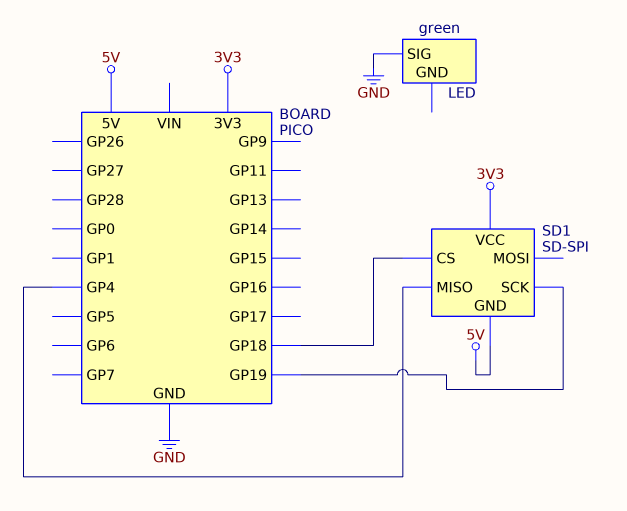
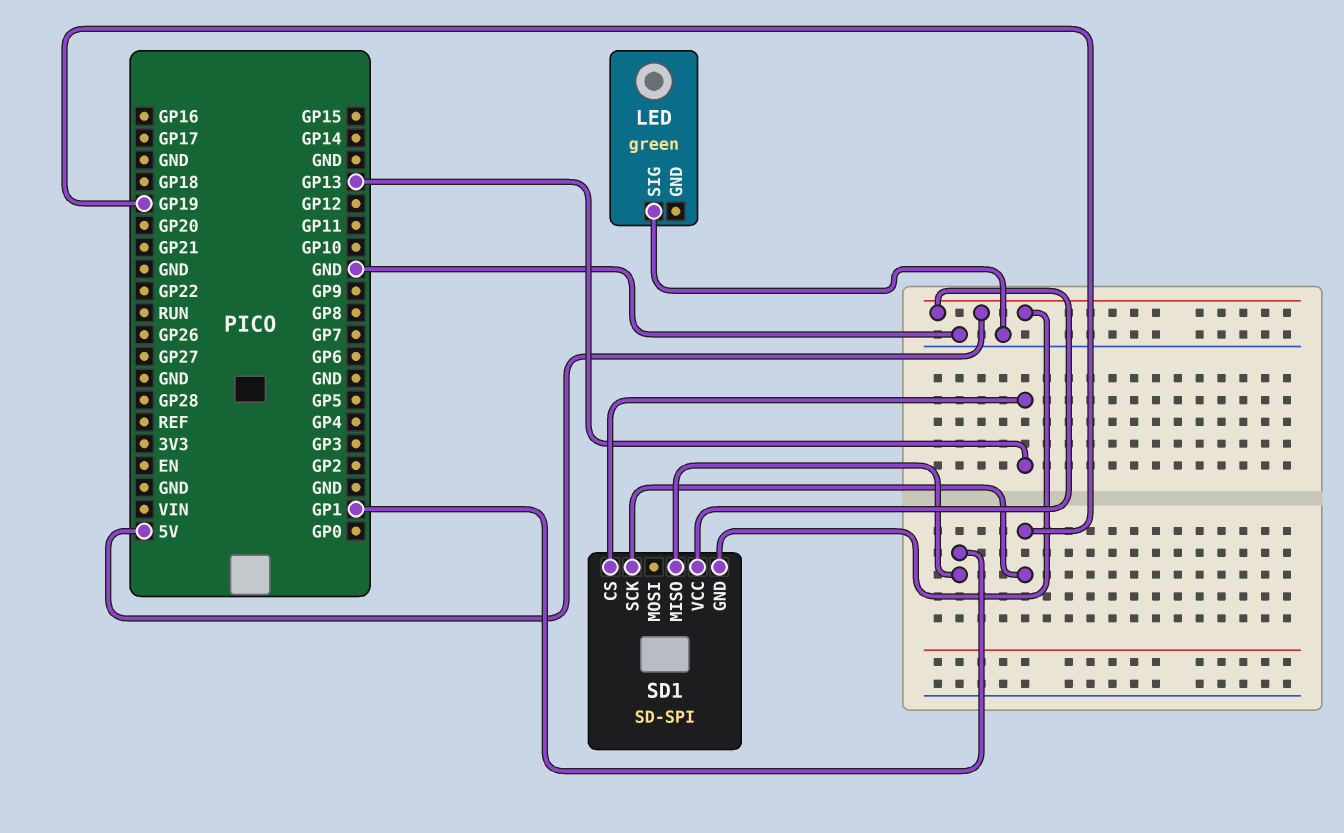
SD1 pin CS: GP18 -> GP13
SD1 pin MISO: GP4 -> GP1
SD1 pin VCC: 3V3 -> 5V

